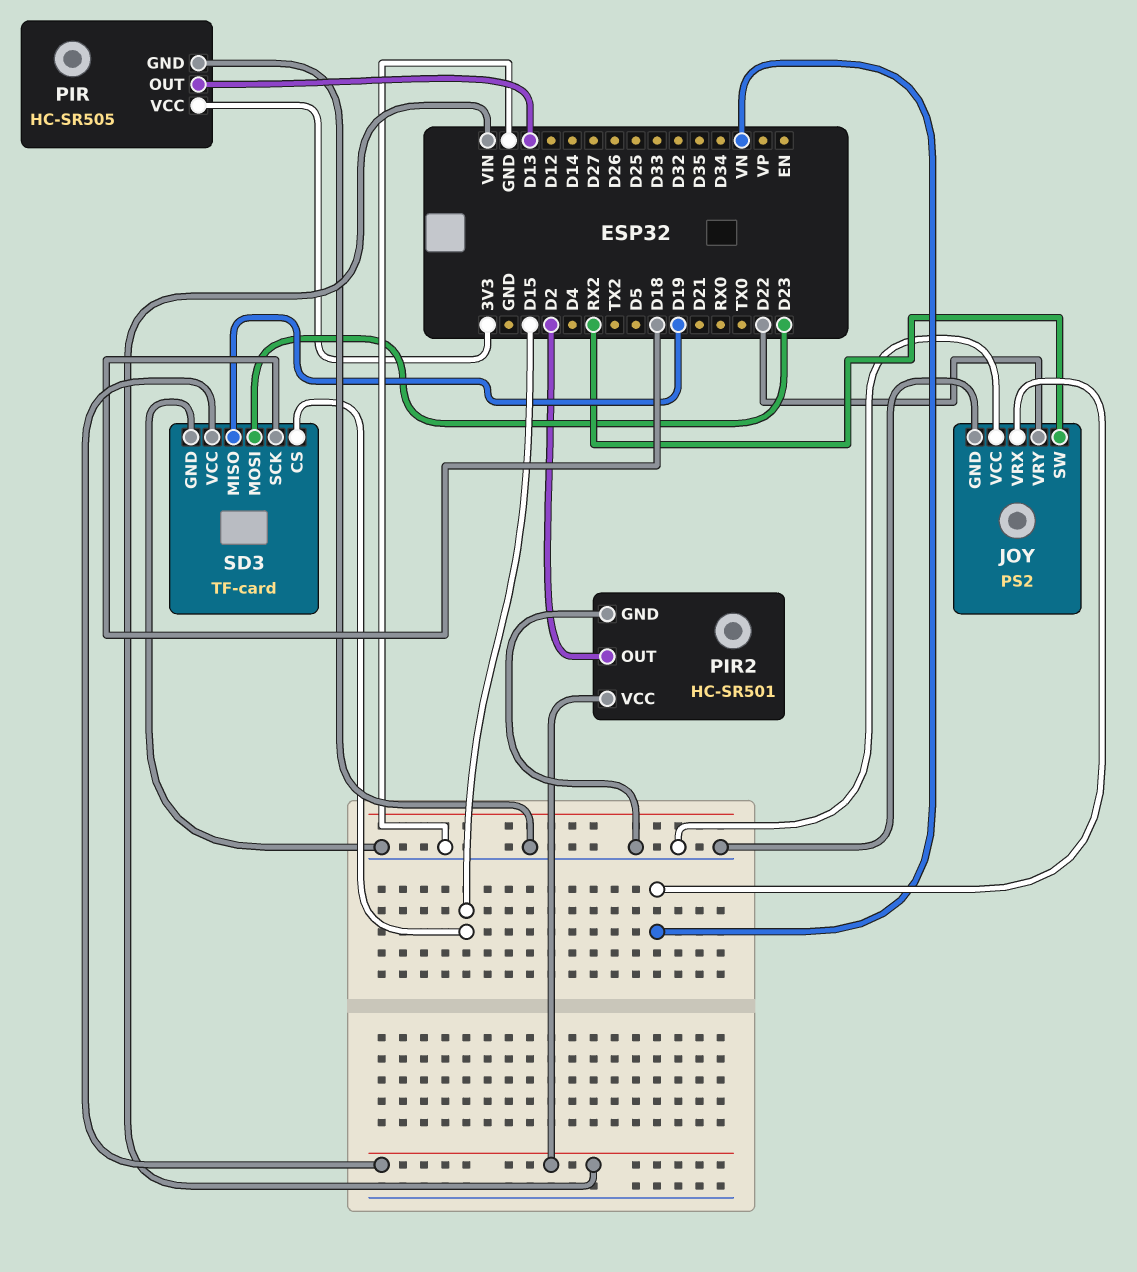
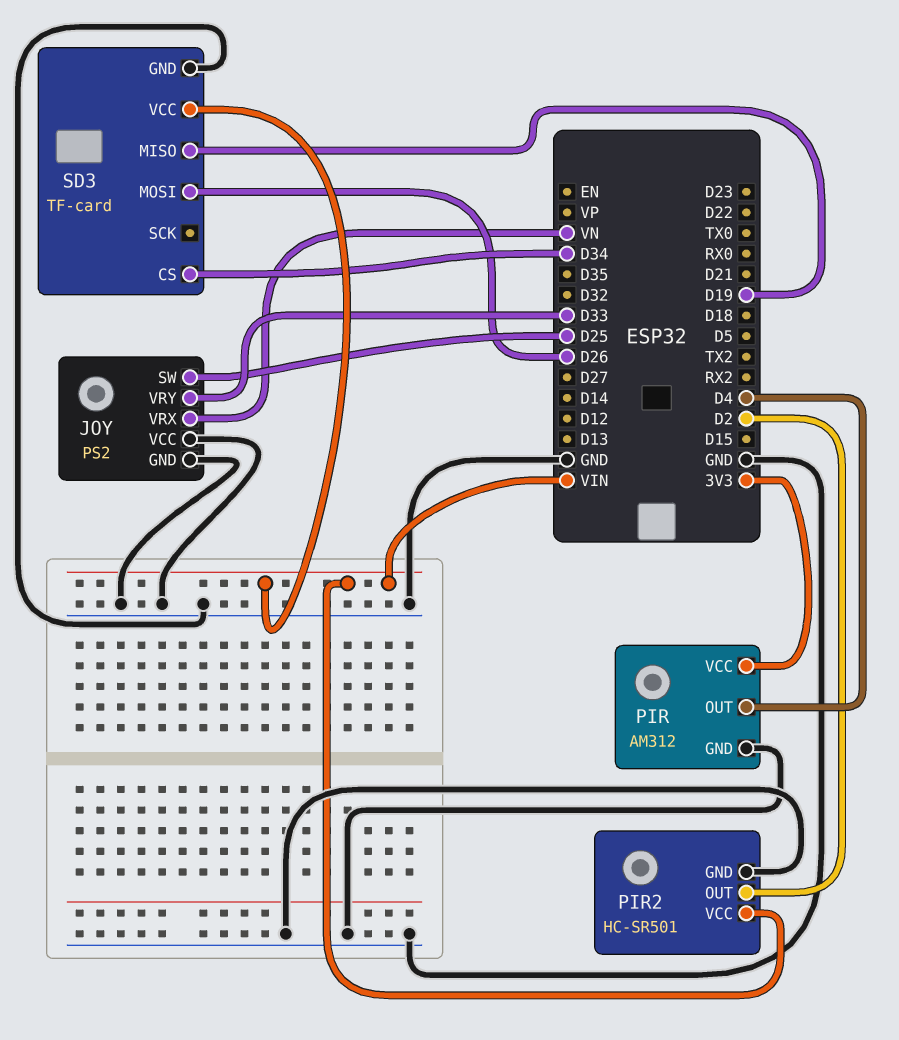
JOY pin SW: RX2 -> D25
JOY pin VRY: D22 -> D33
PIR: HC-SR505 -> AM312
PIR pin OUT: D13 -> D4
SD3 pin CS: D15 -> D34
SD3 pin MOSI: D23 -> D26
SD3 pin SCK: D18 -> none

